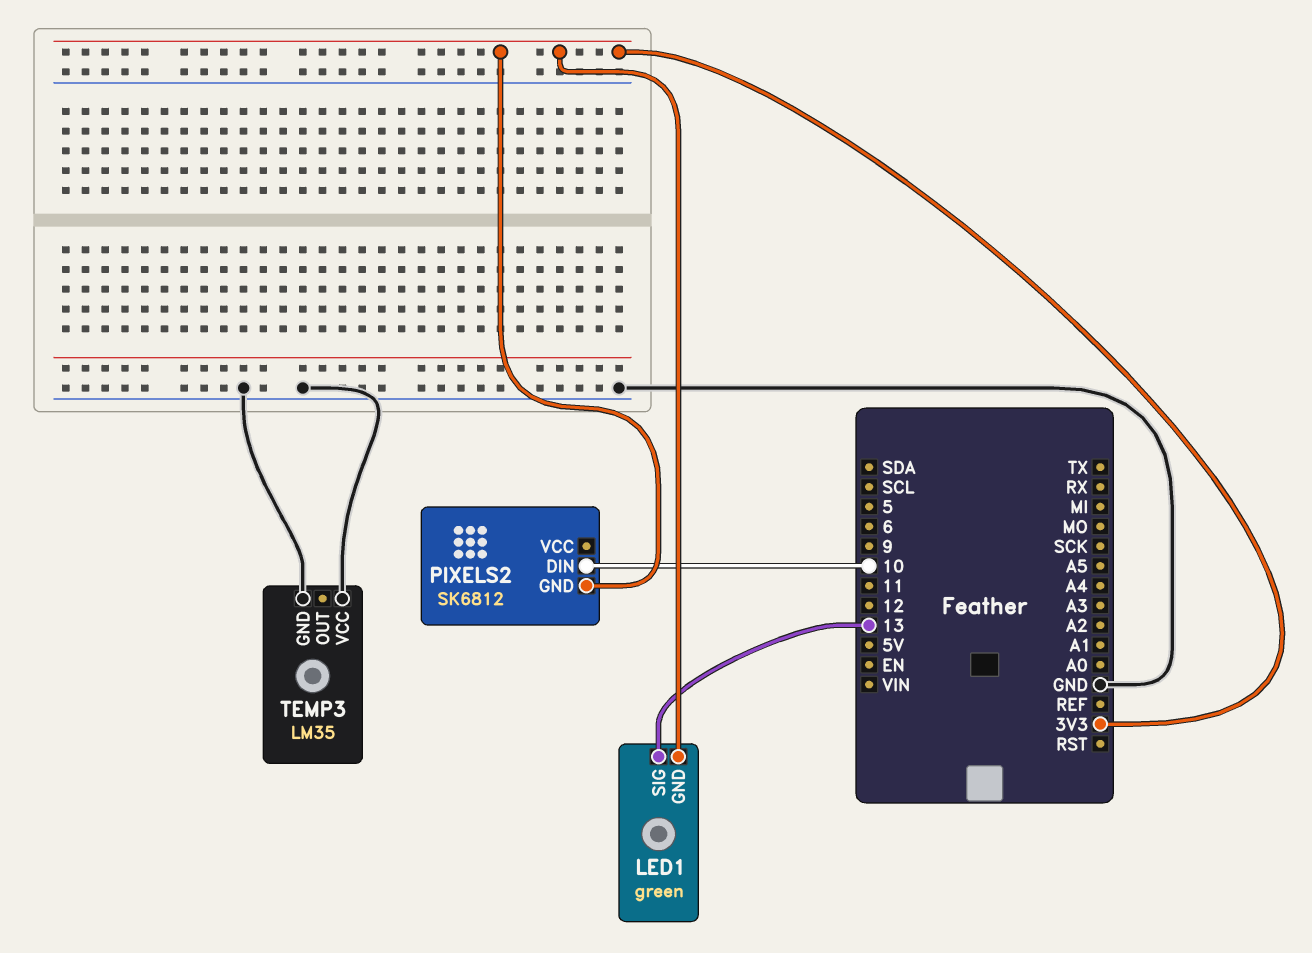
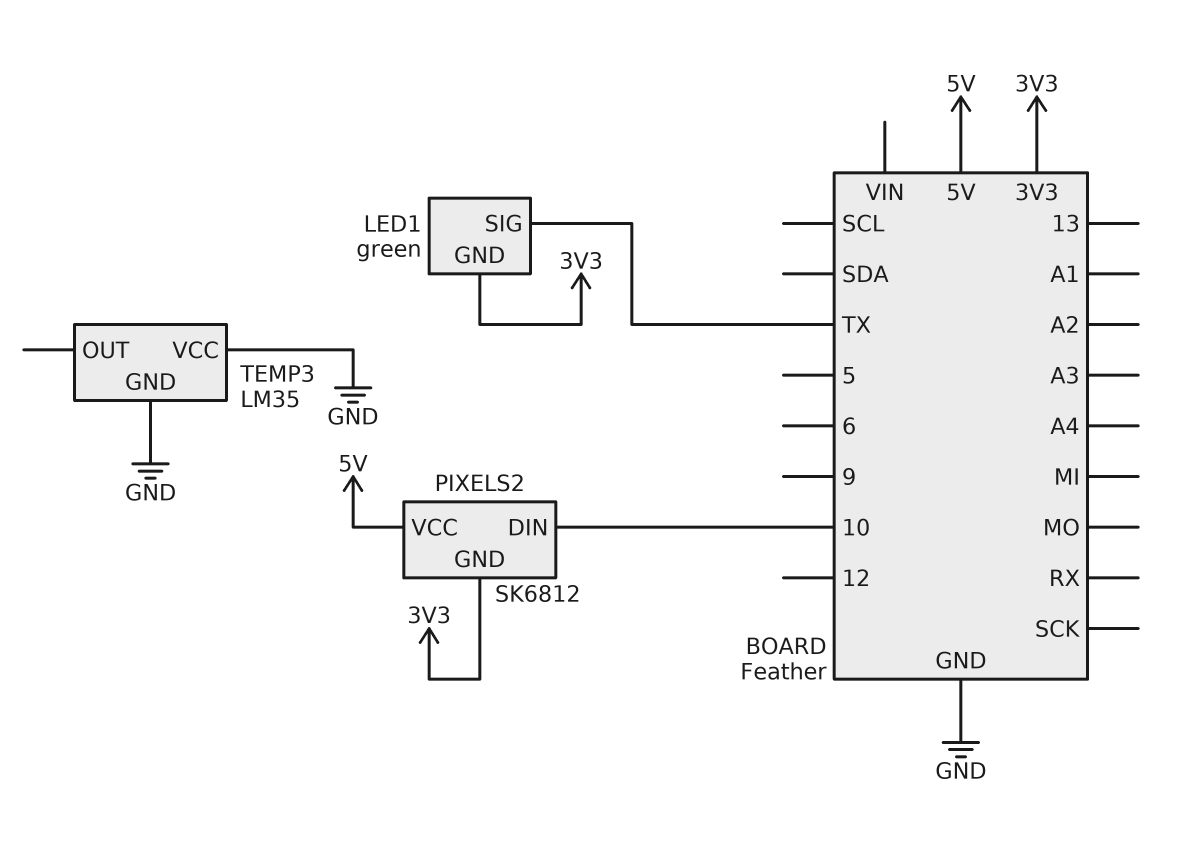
LED1 pin SIG: 13 -> TX
PIXELS2 pin VCC: none -> 5V

